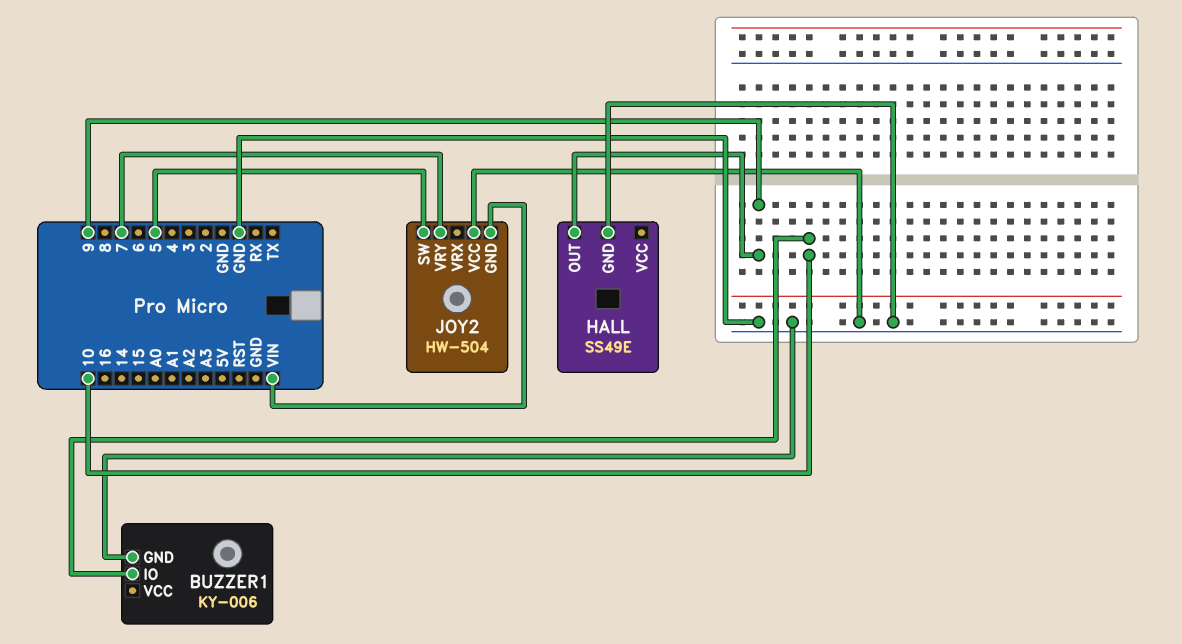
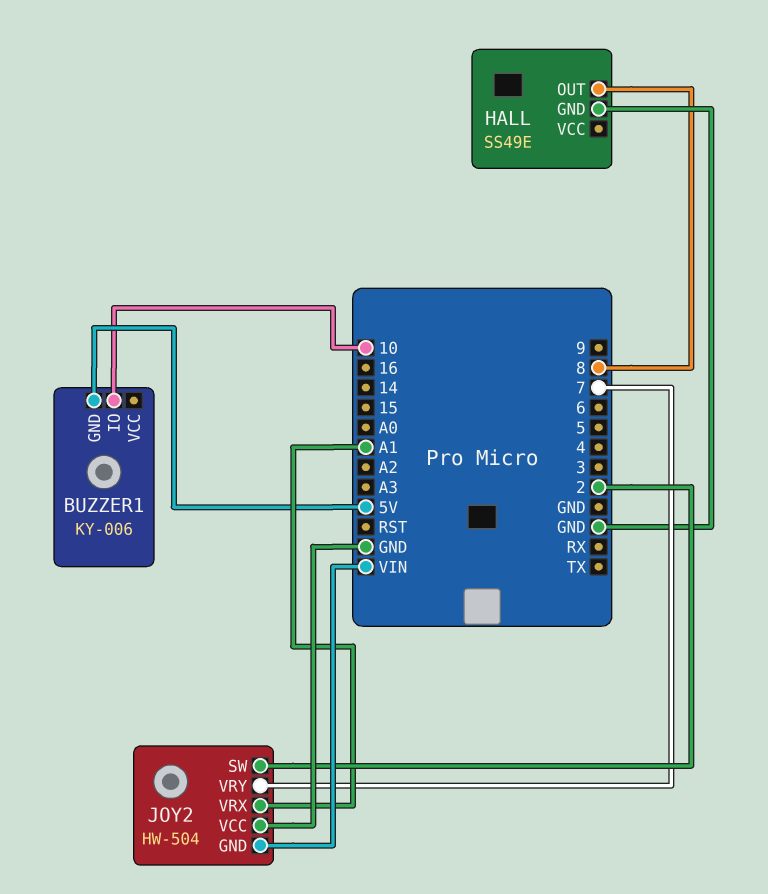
BUZZER1 pin GND: GND -> 5V
HALL pin OUT: 9 -> 8
JOY2 pin SW: 5 -> 2
JOY2 pin VRX: none -> A1

